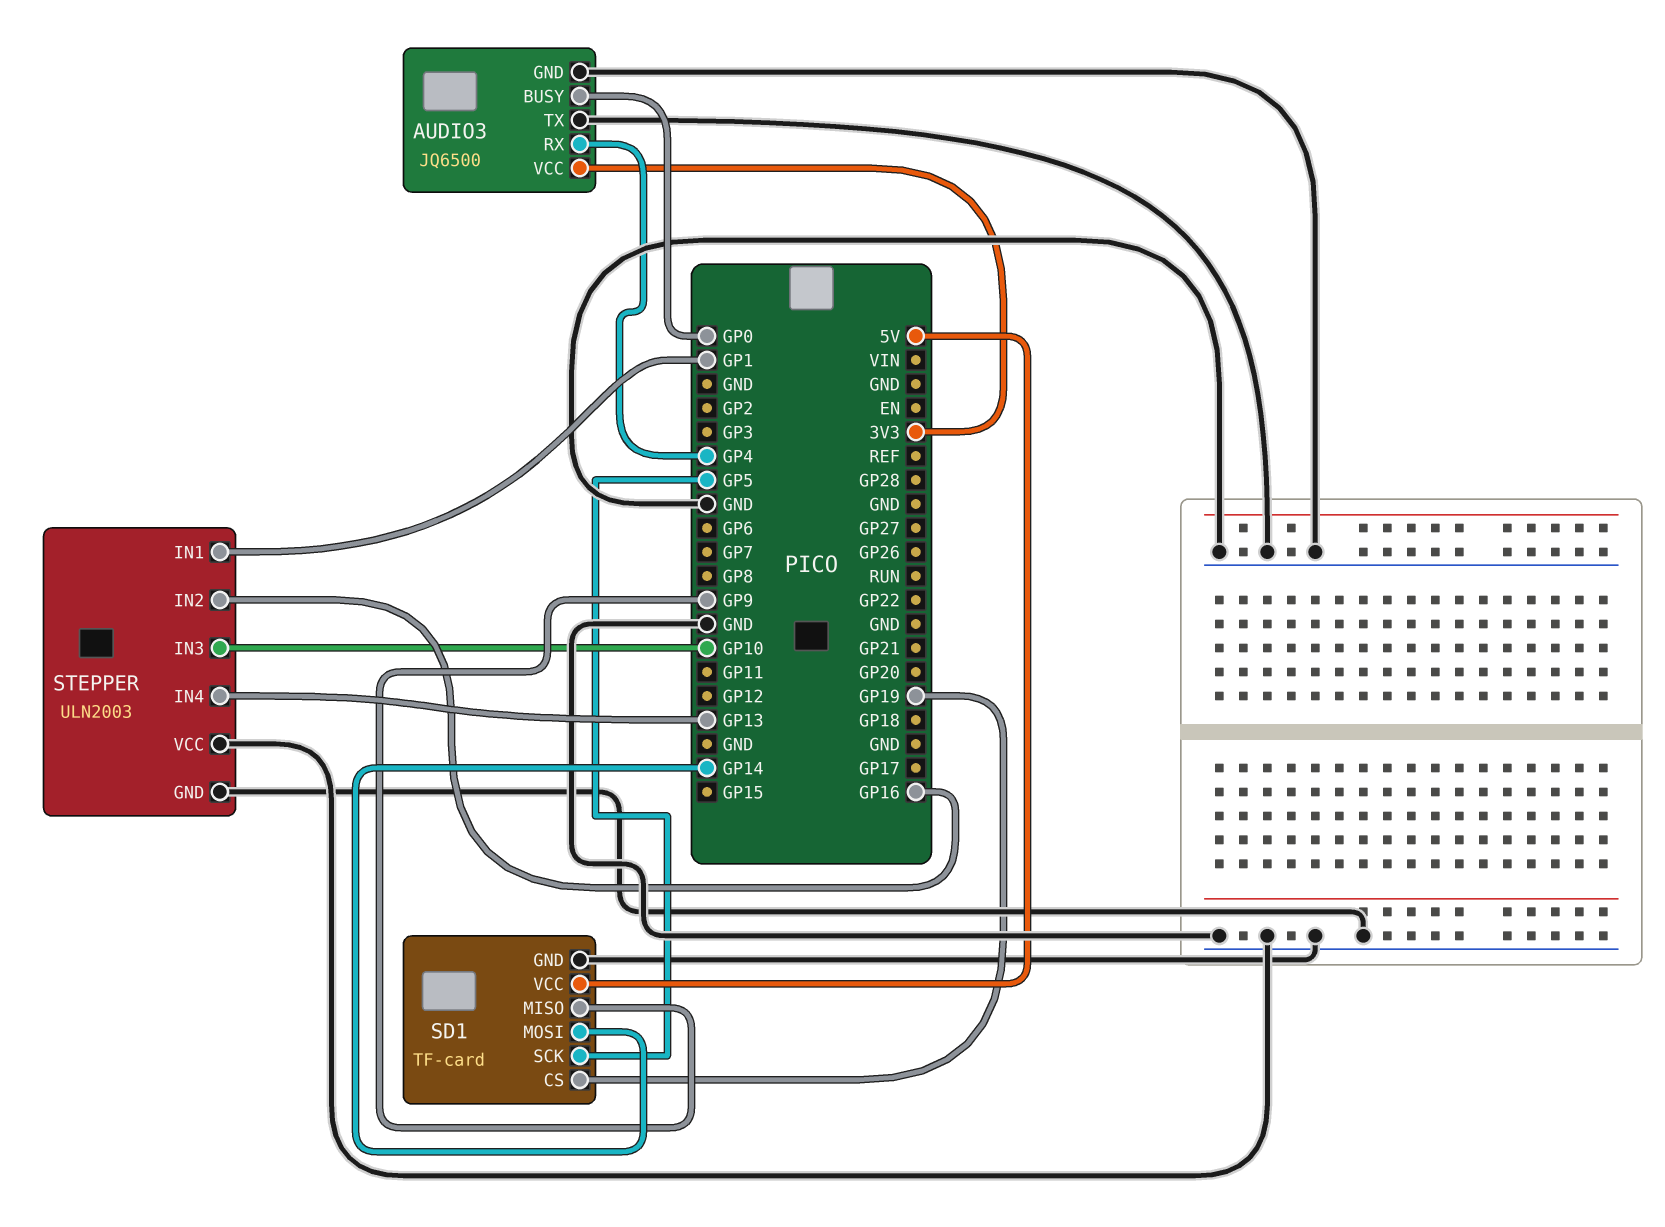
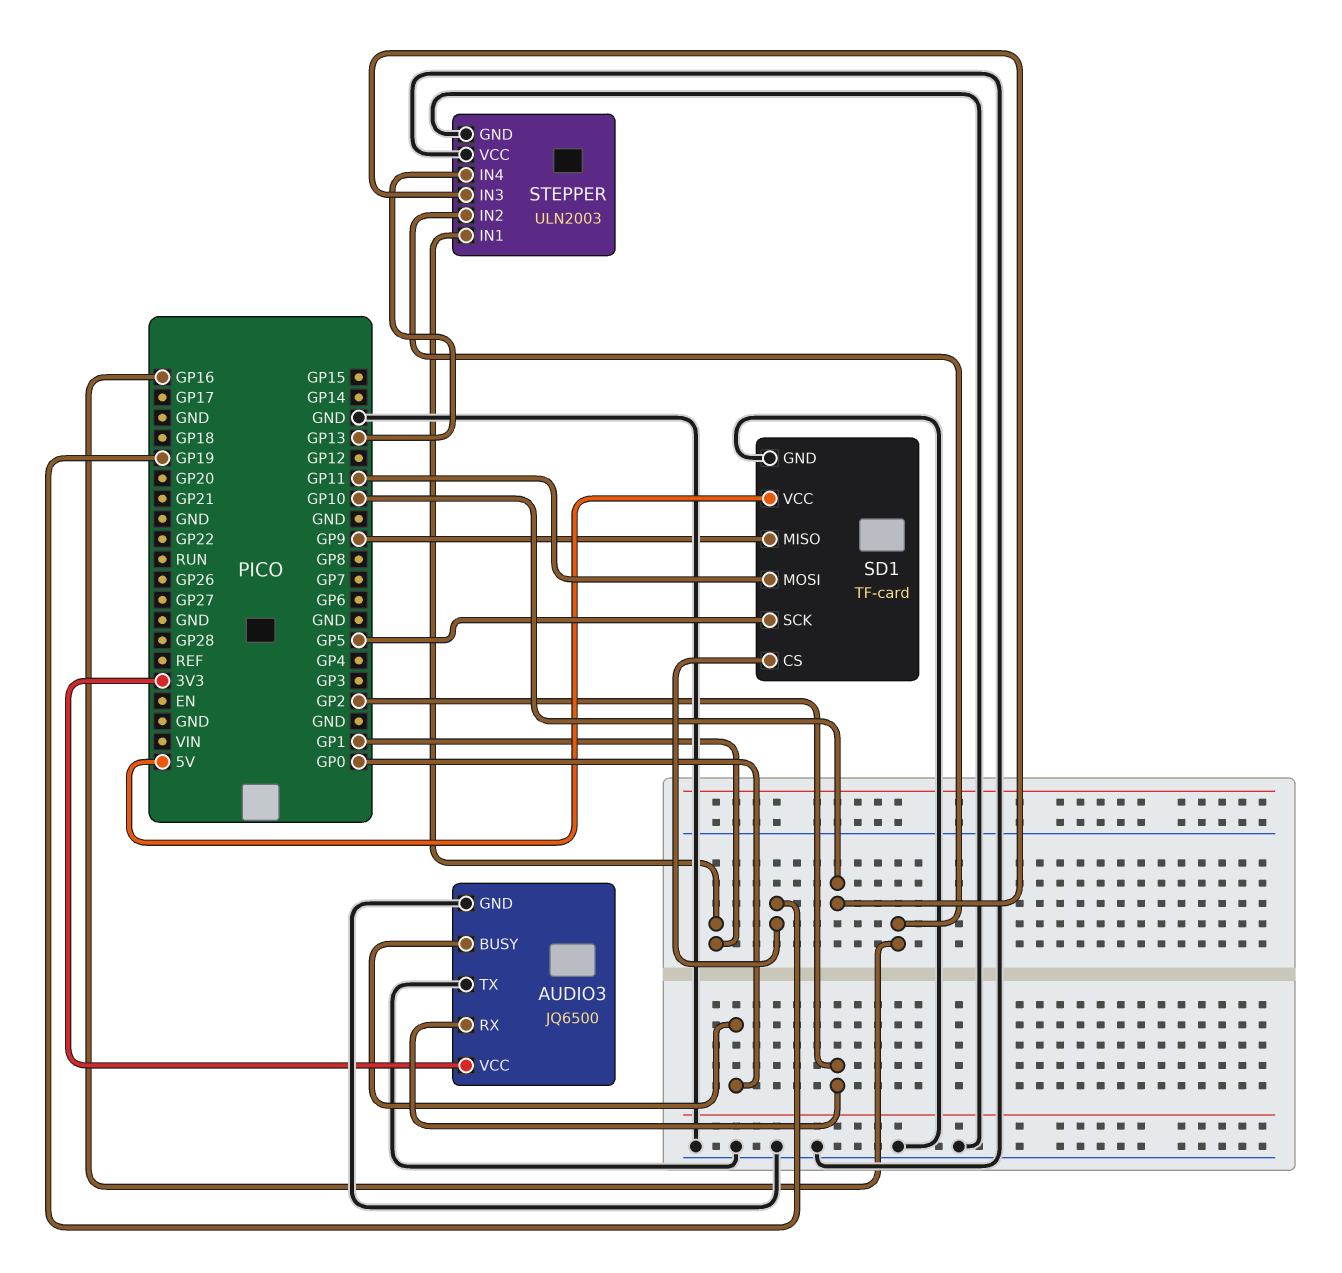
AUDIO3 pin RX: GP4 -> GP2
SD1 pin MOSI: GP14 -> GP11

